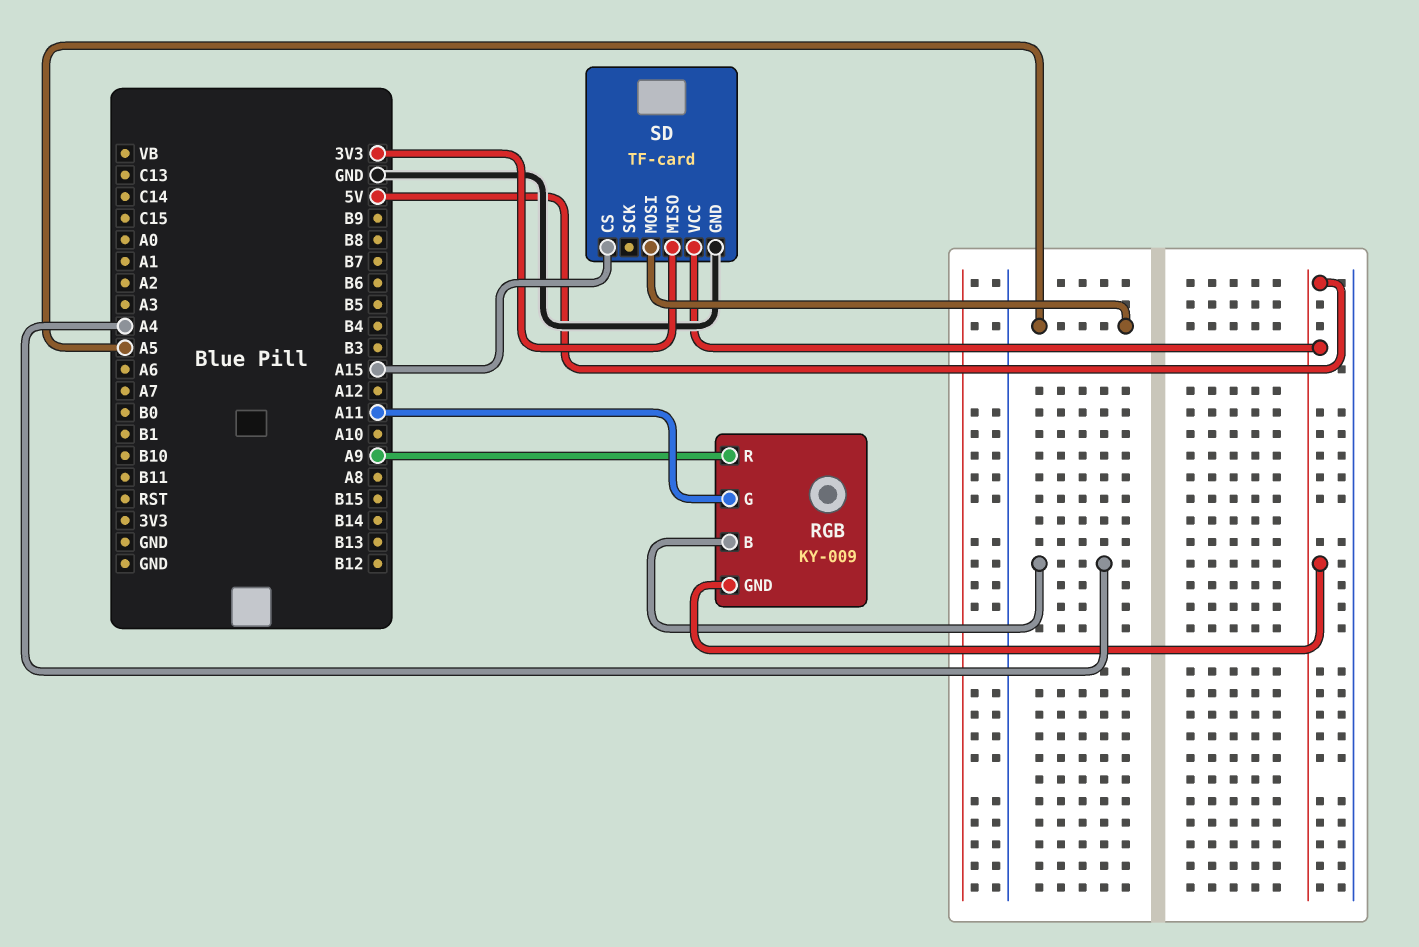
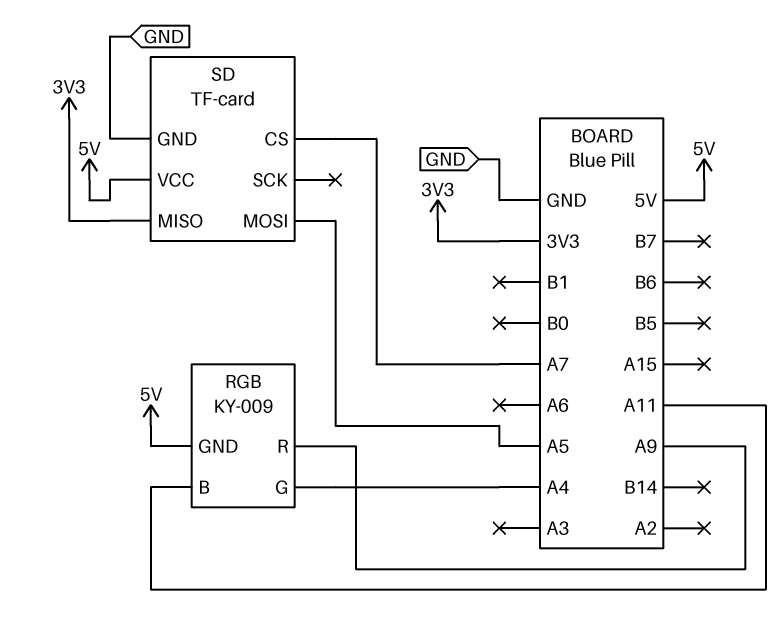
RGB pin B: A4 -> A11
RGB pin G: A11 -> A4
SD pin CS: A15 -> A7

